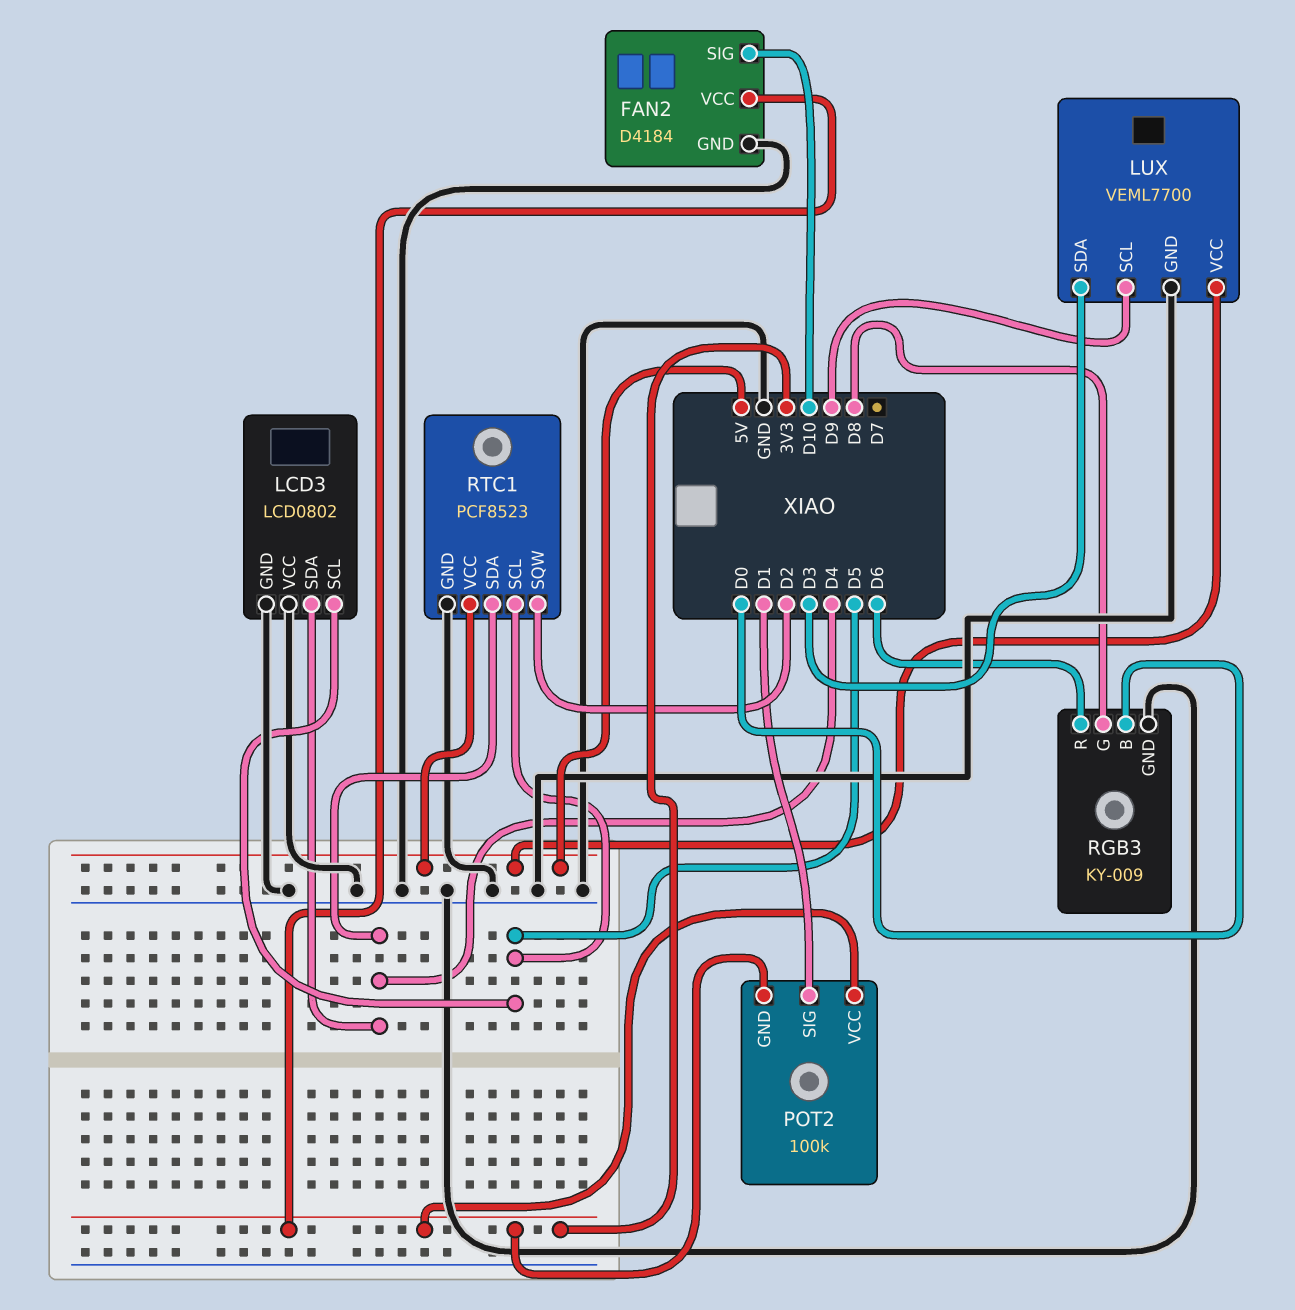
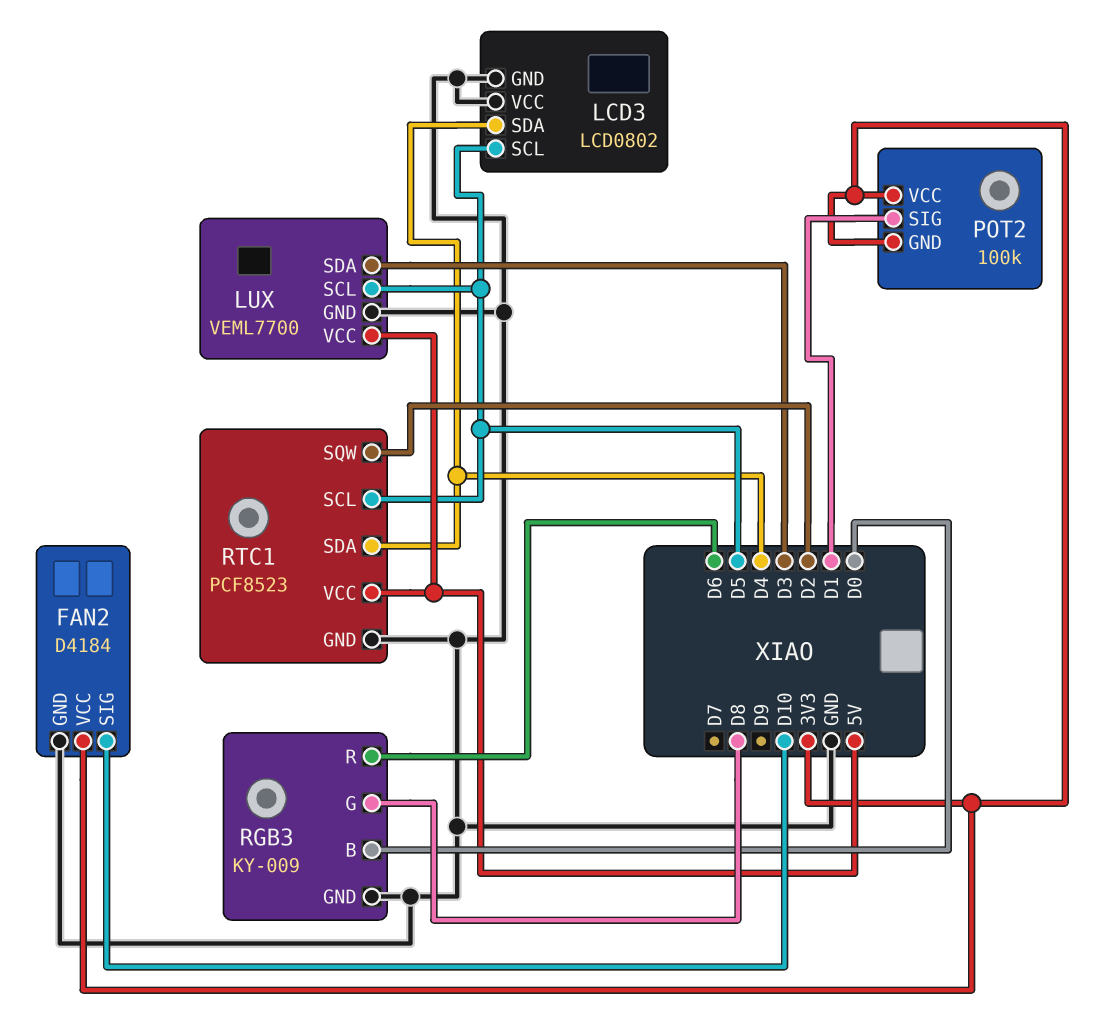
LUX pin SCL: D9 -> D5

